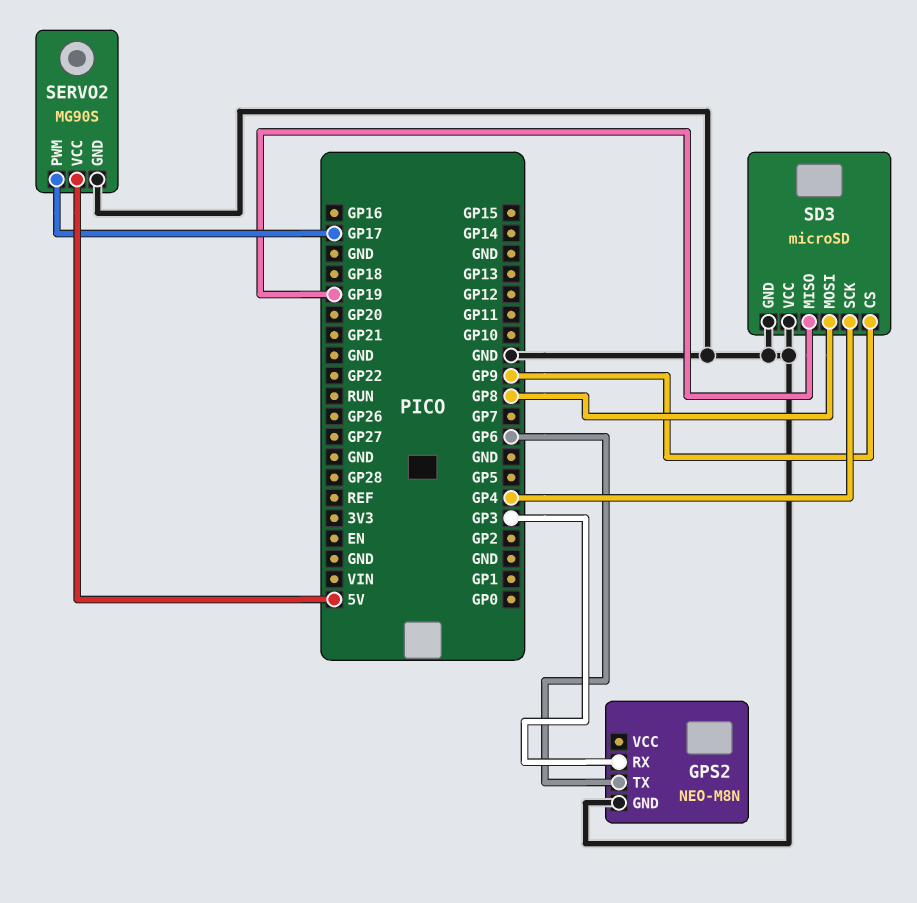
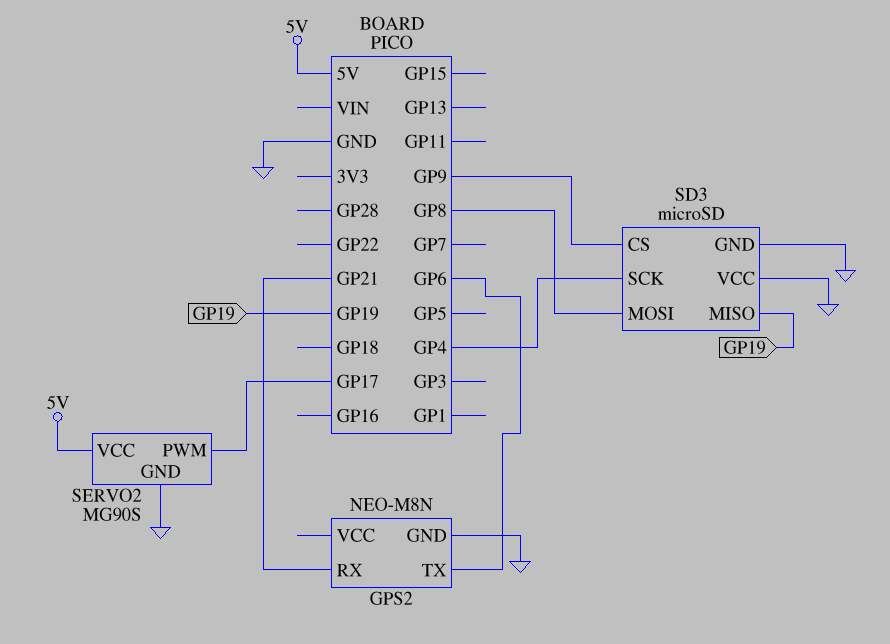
GPS2 pin RX: GP3 -> GP21

